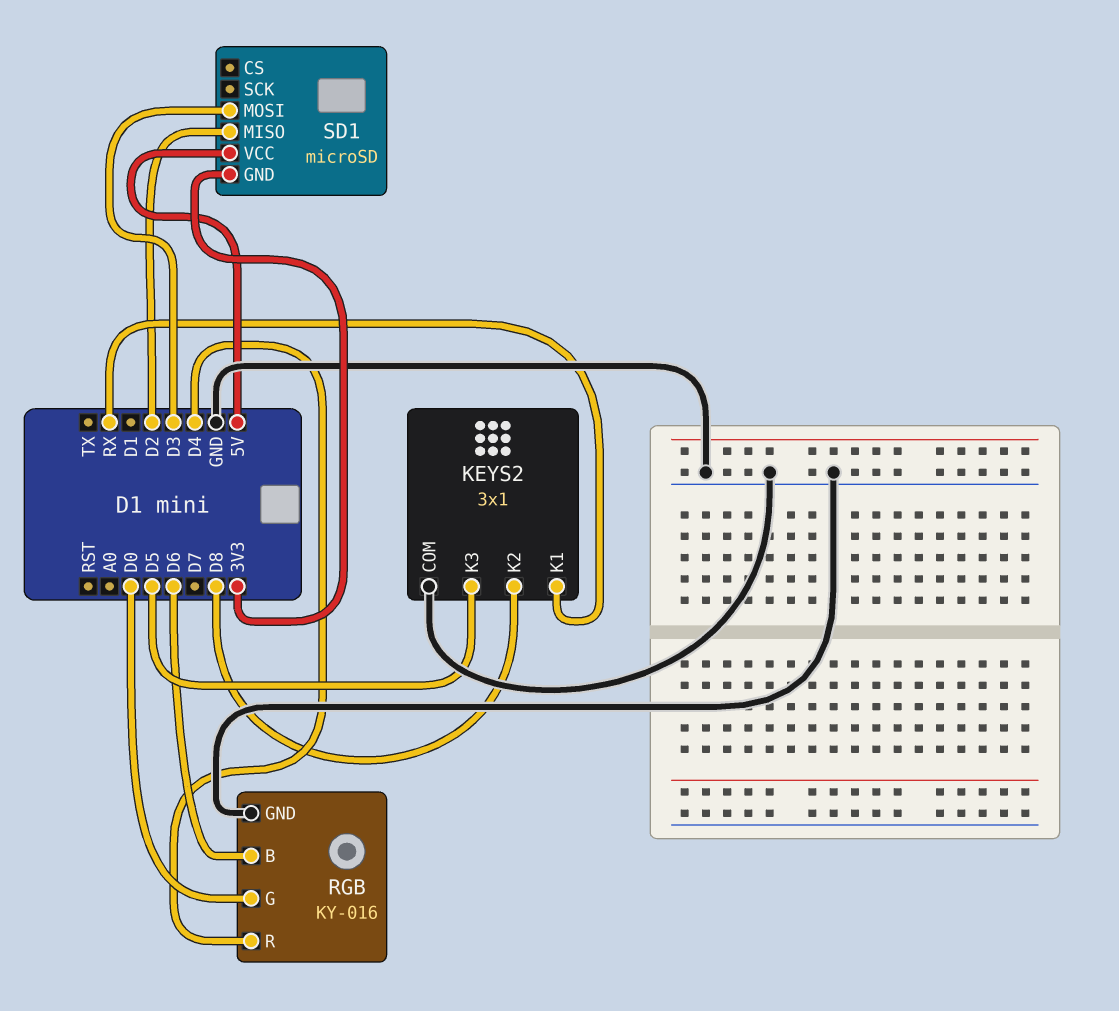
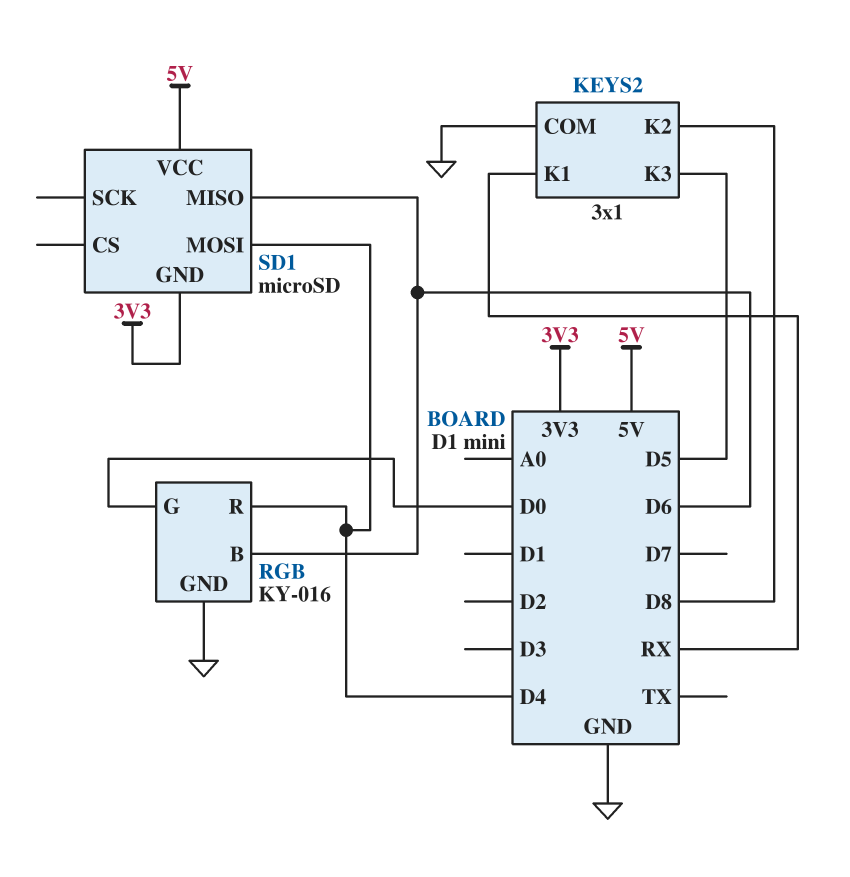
SD1 pin MISO: D2 -> D6
SD1 pin MOSI: D3 -> D4

